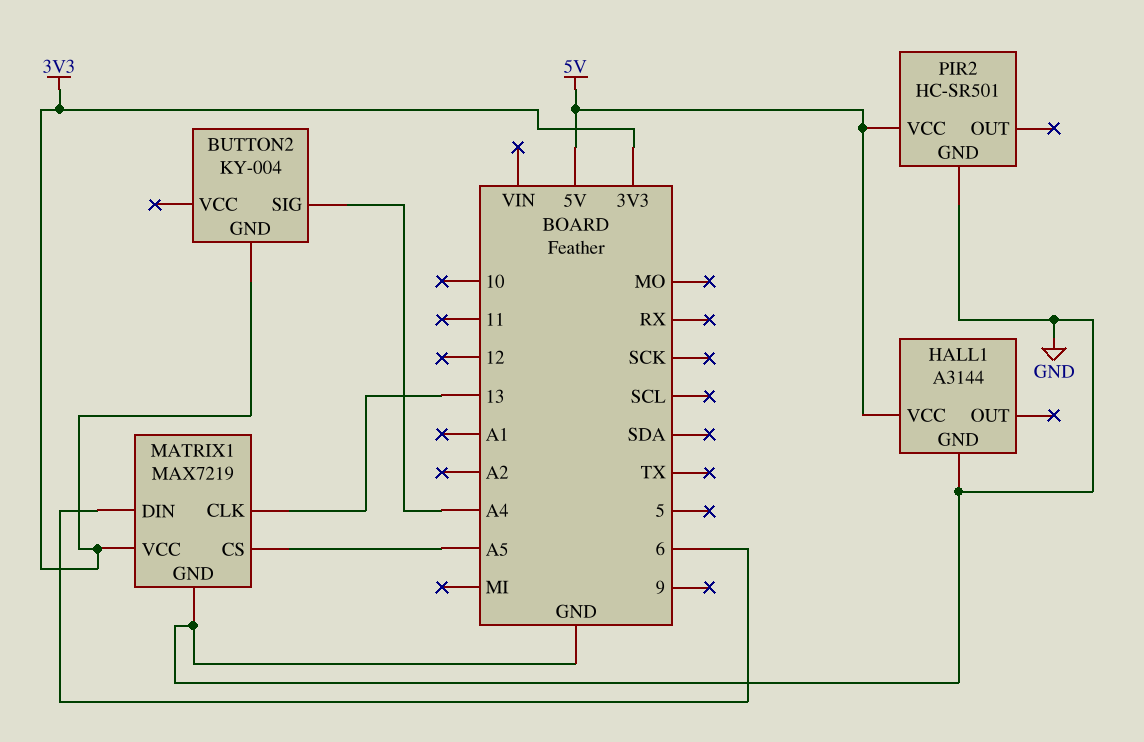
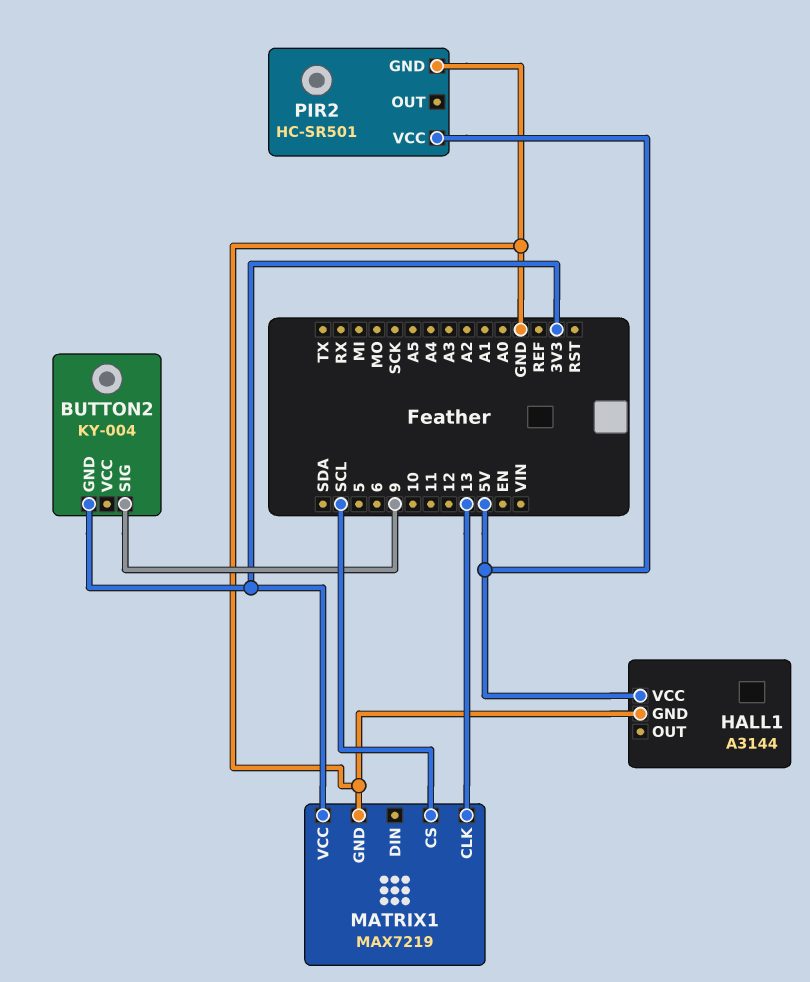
BUTTON2 pin SIG: A4 -> 9
MATRIX1 pin CS: A5 -> SCL
MATRIX1 pin DIN: 6 -> none

